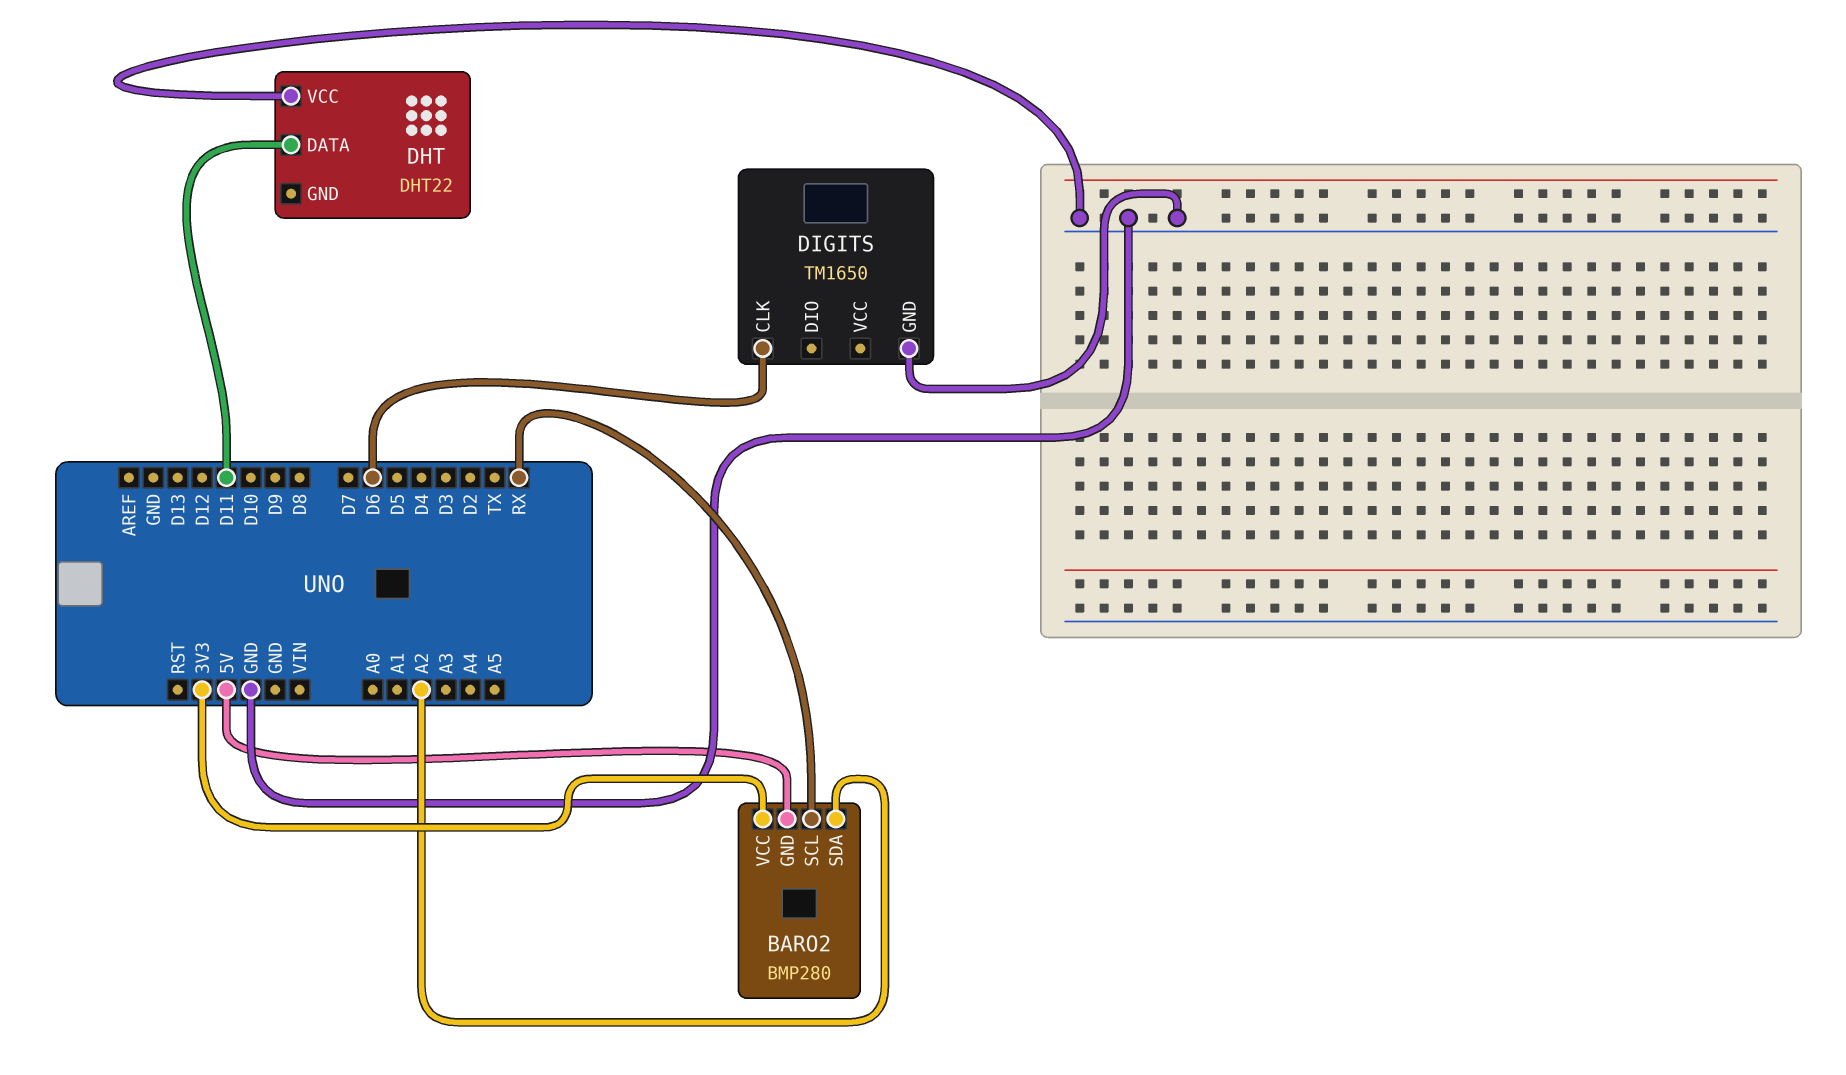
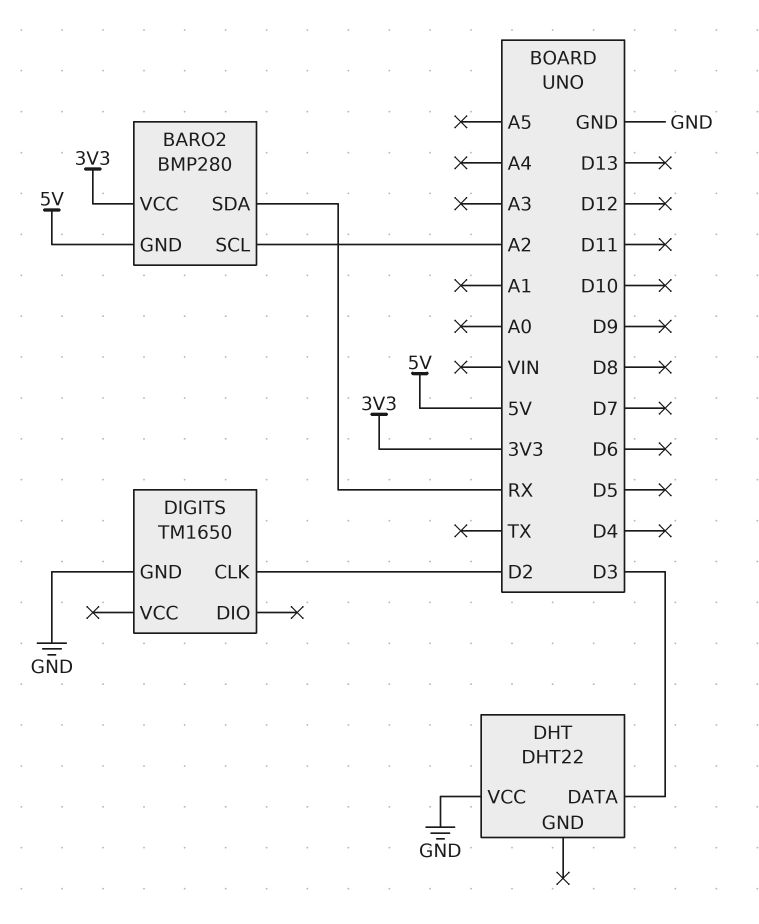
BARO2 pin SCL: RX -> A2
BARO2 pin SDA: A2 -> RX
DHT pin DATA: D11 -> D3
DIGITS pin CLK: D6 -> D2

